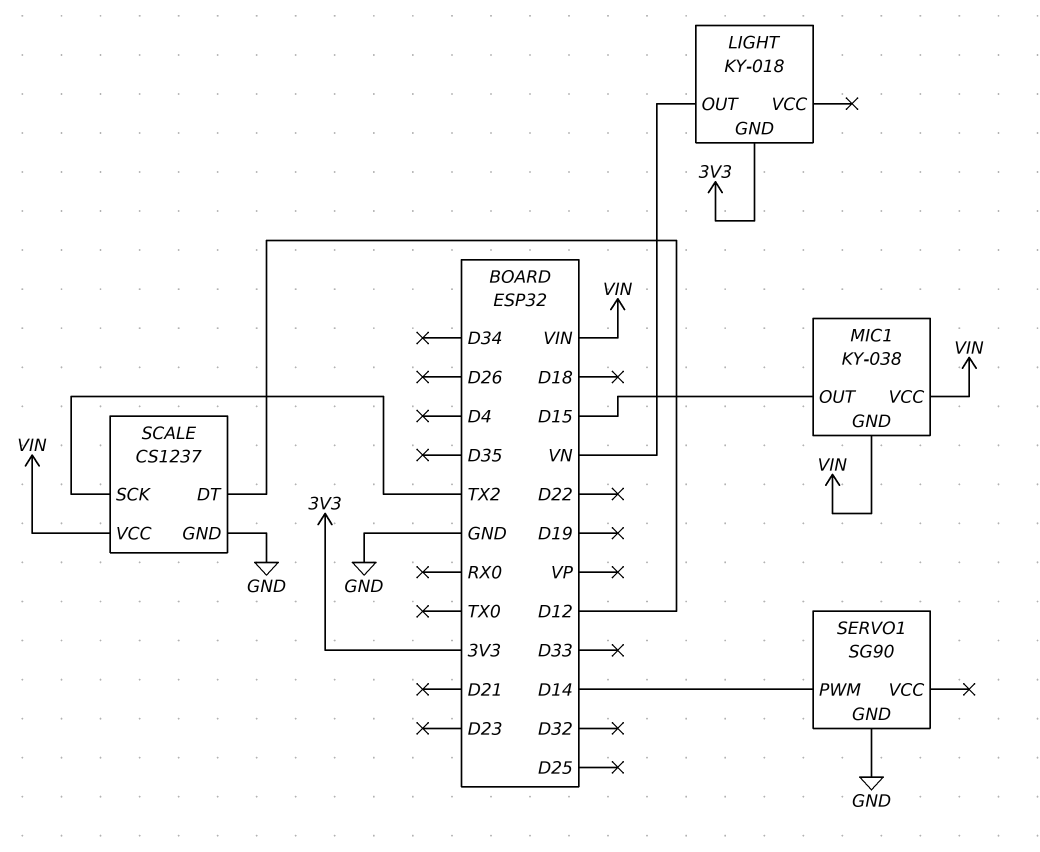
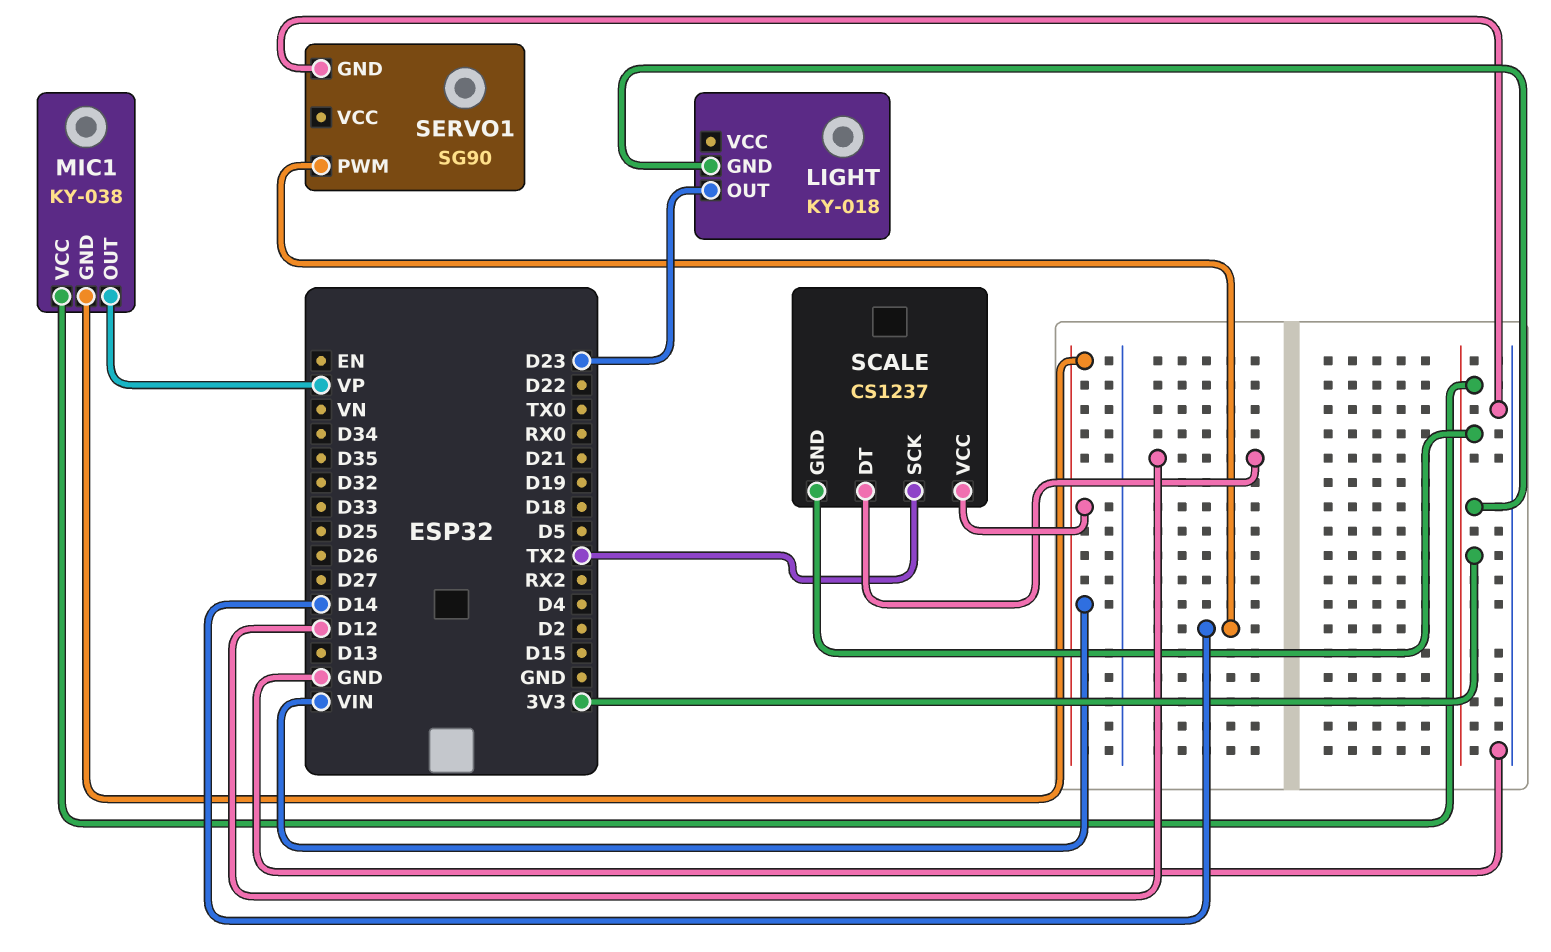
LIGHT pin OUT: VN -> D23
MIC1 pin OUT: D15 -> VP
MIC1 pin VCC: VIN -> 3V3
SCALE pin GND: GND -> 3V3

